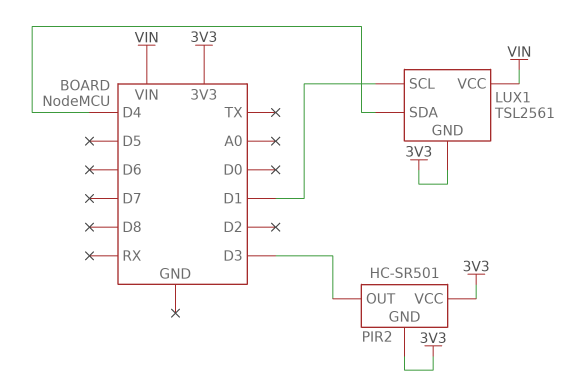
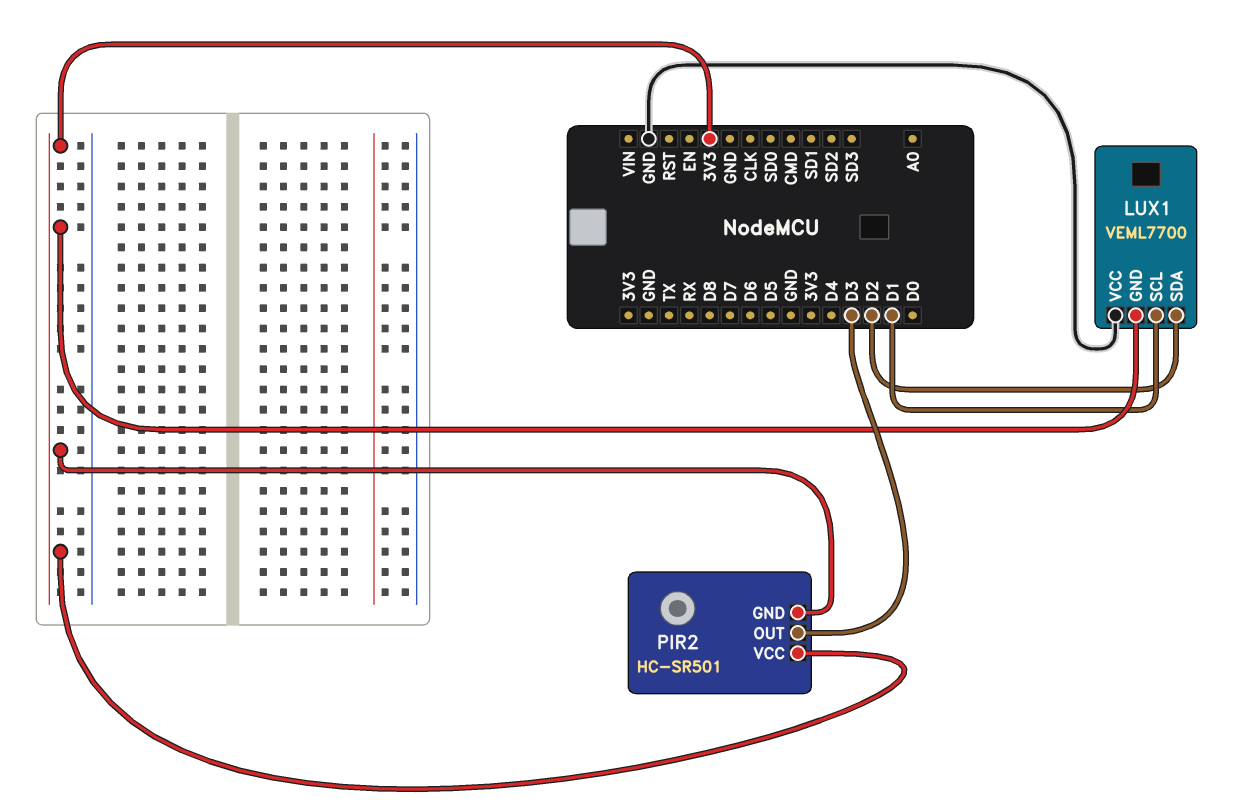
LUX1: TSL2561 -> VEML7700
LUX1 pin SDA: D4 -> D2
LUX1 pin VCC: VIN -> GND

